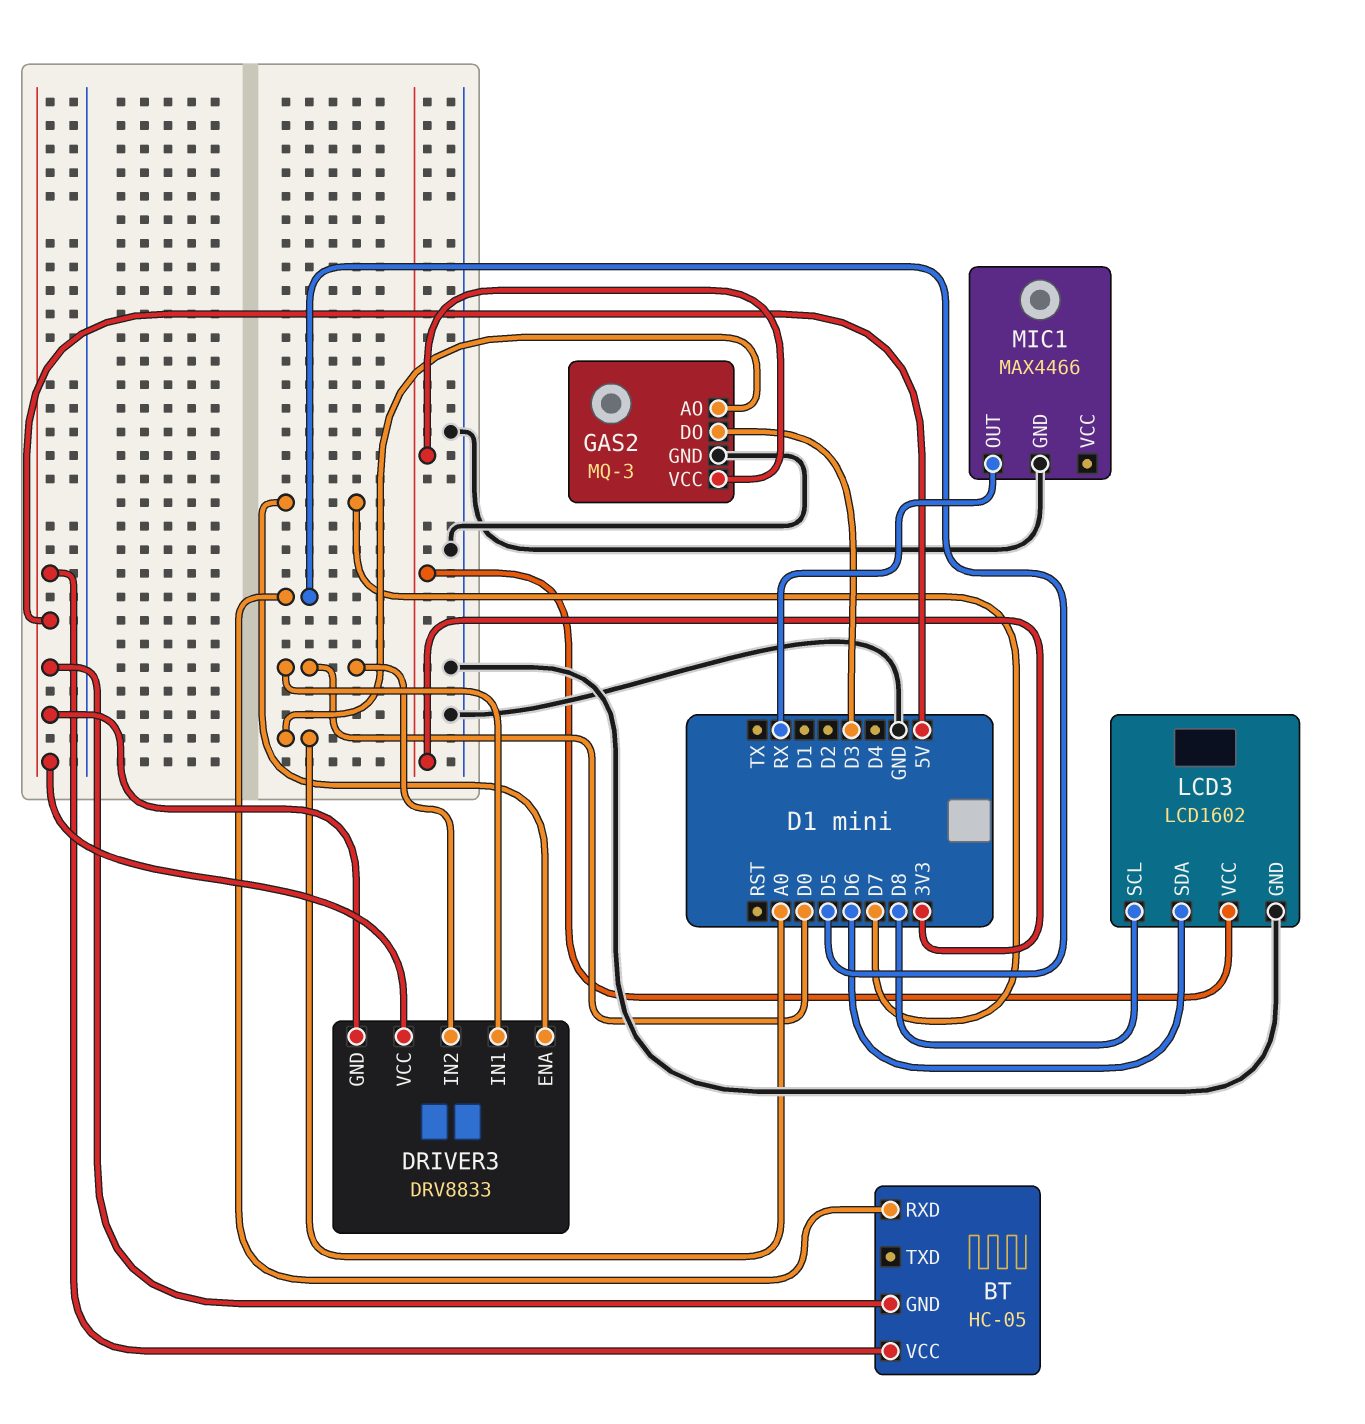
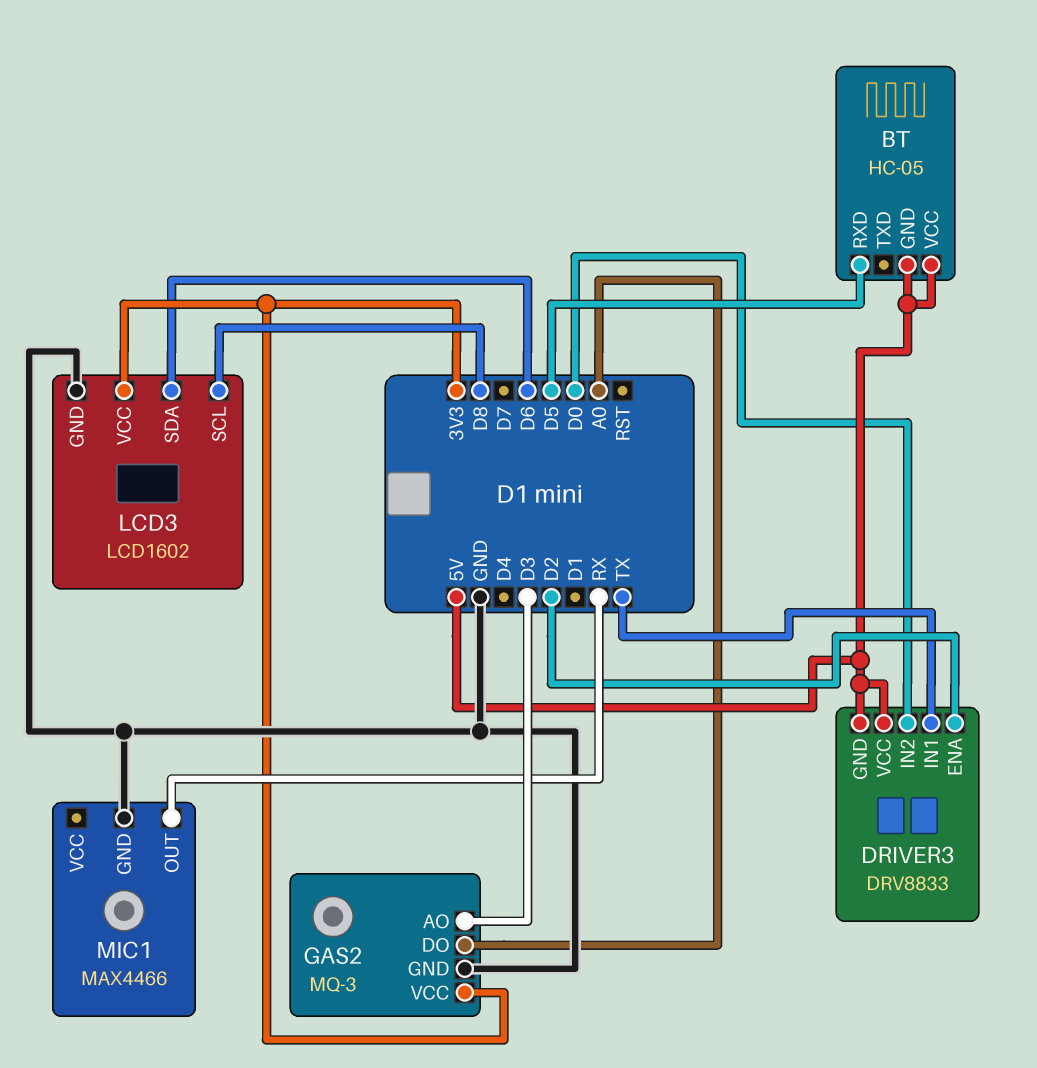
DRIVER3 pin ENA: D7 -> D2
DRIVER3 pin IN1: D0 -> TX
GAS2 pin AO: A0 -> D3
GAS2 pin DO: D3 -> A0

